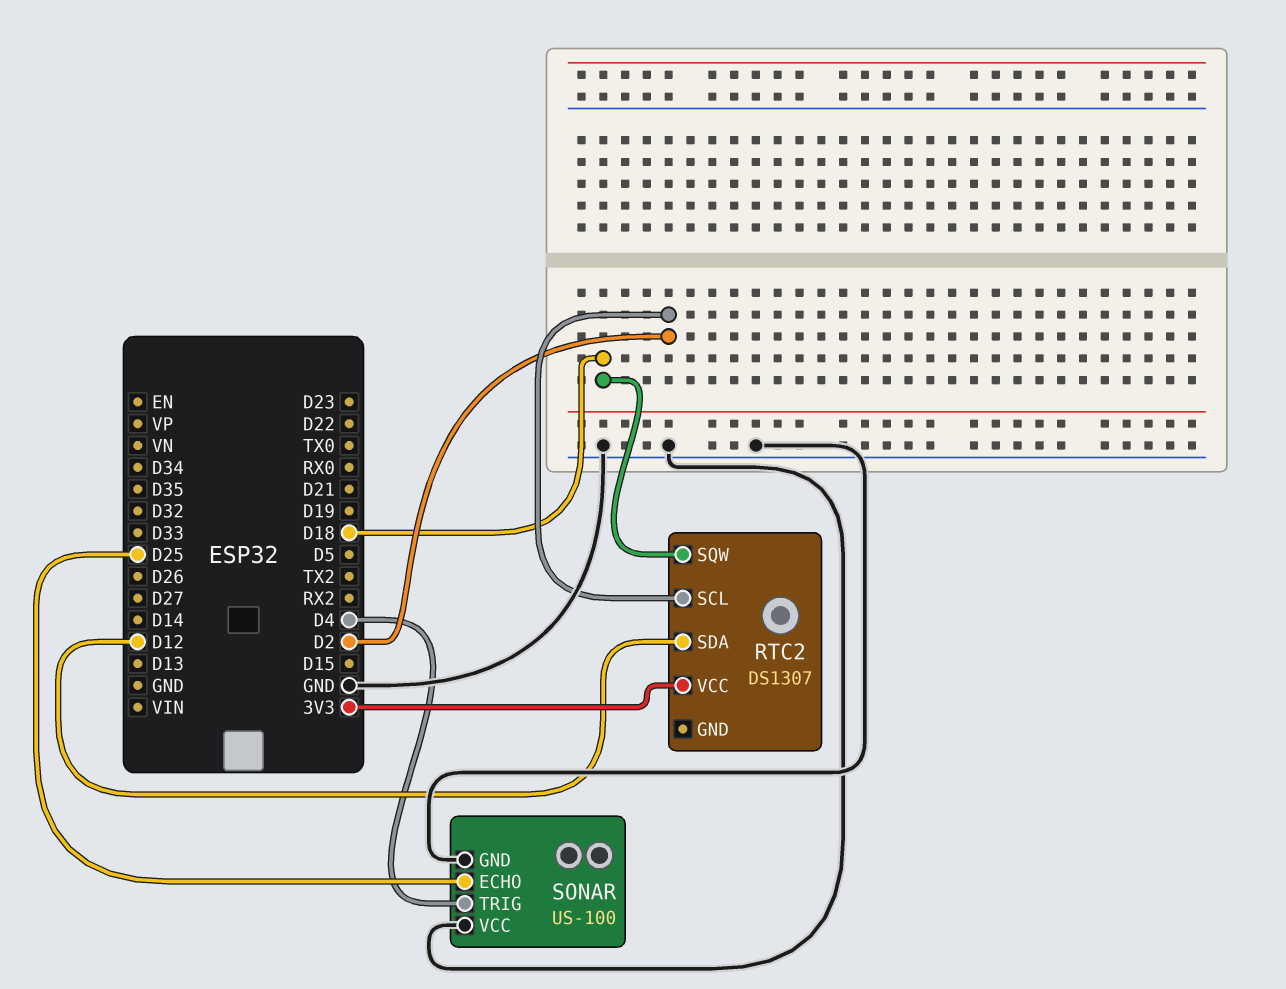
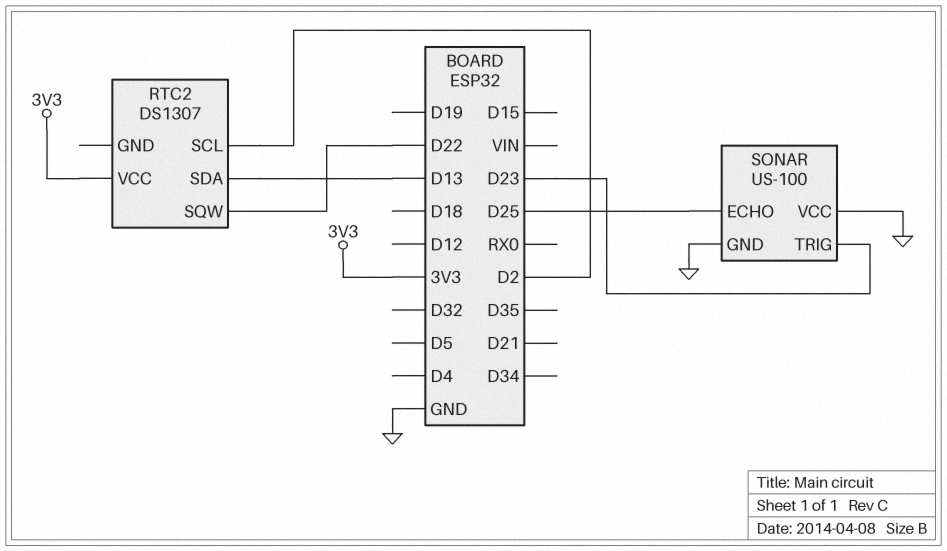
RTC2 pin SDA: D12 -> D13
RTC2 pin SQW: D18 -> D22
SONAR pin TRIG: D4 -> D23

